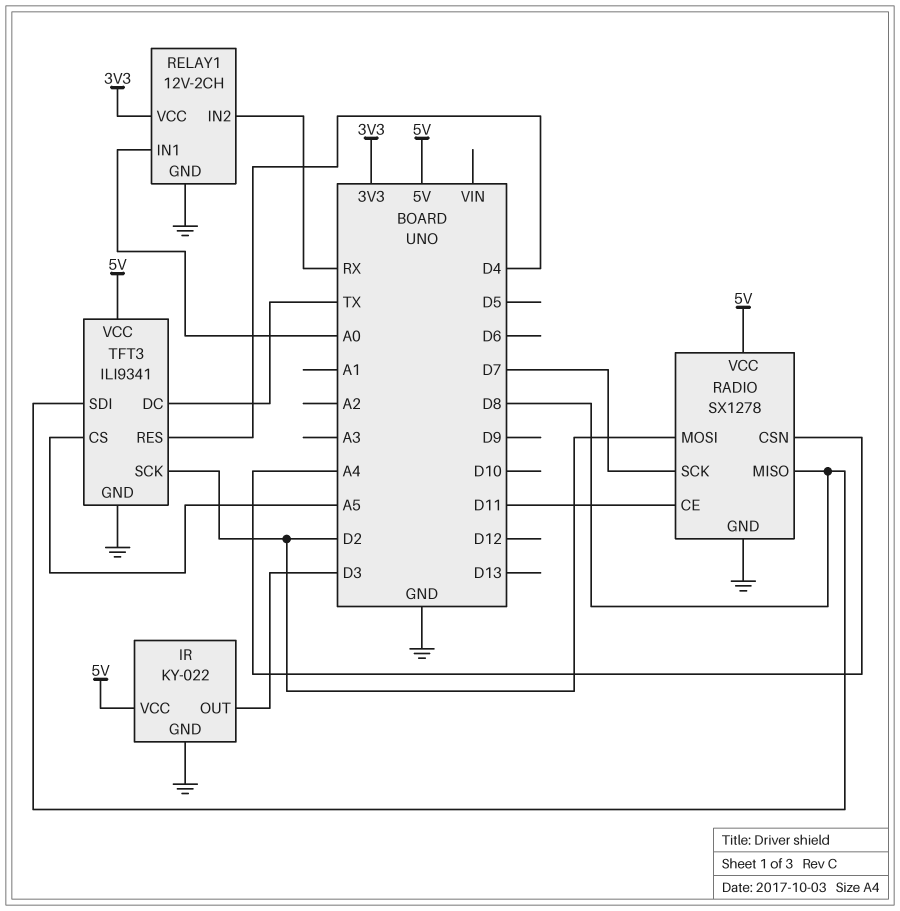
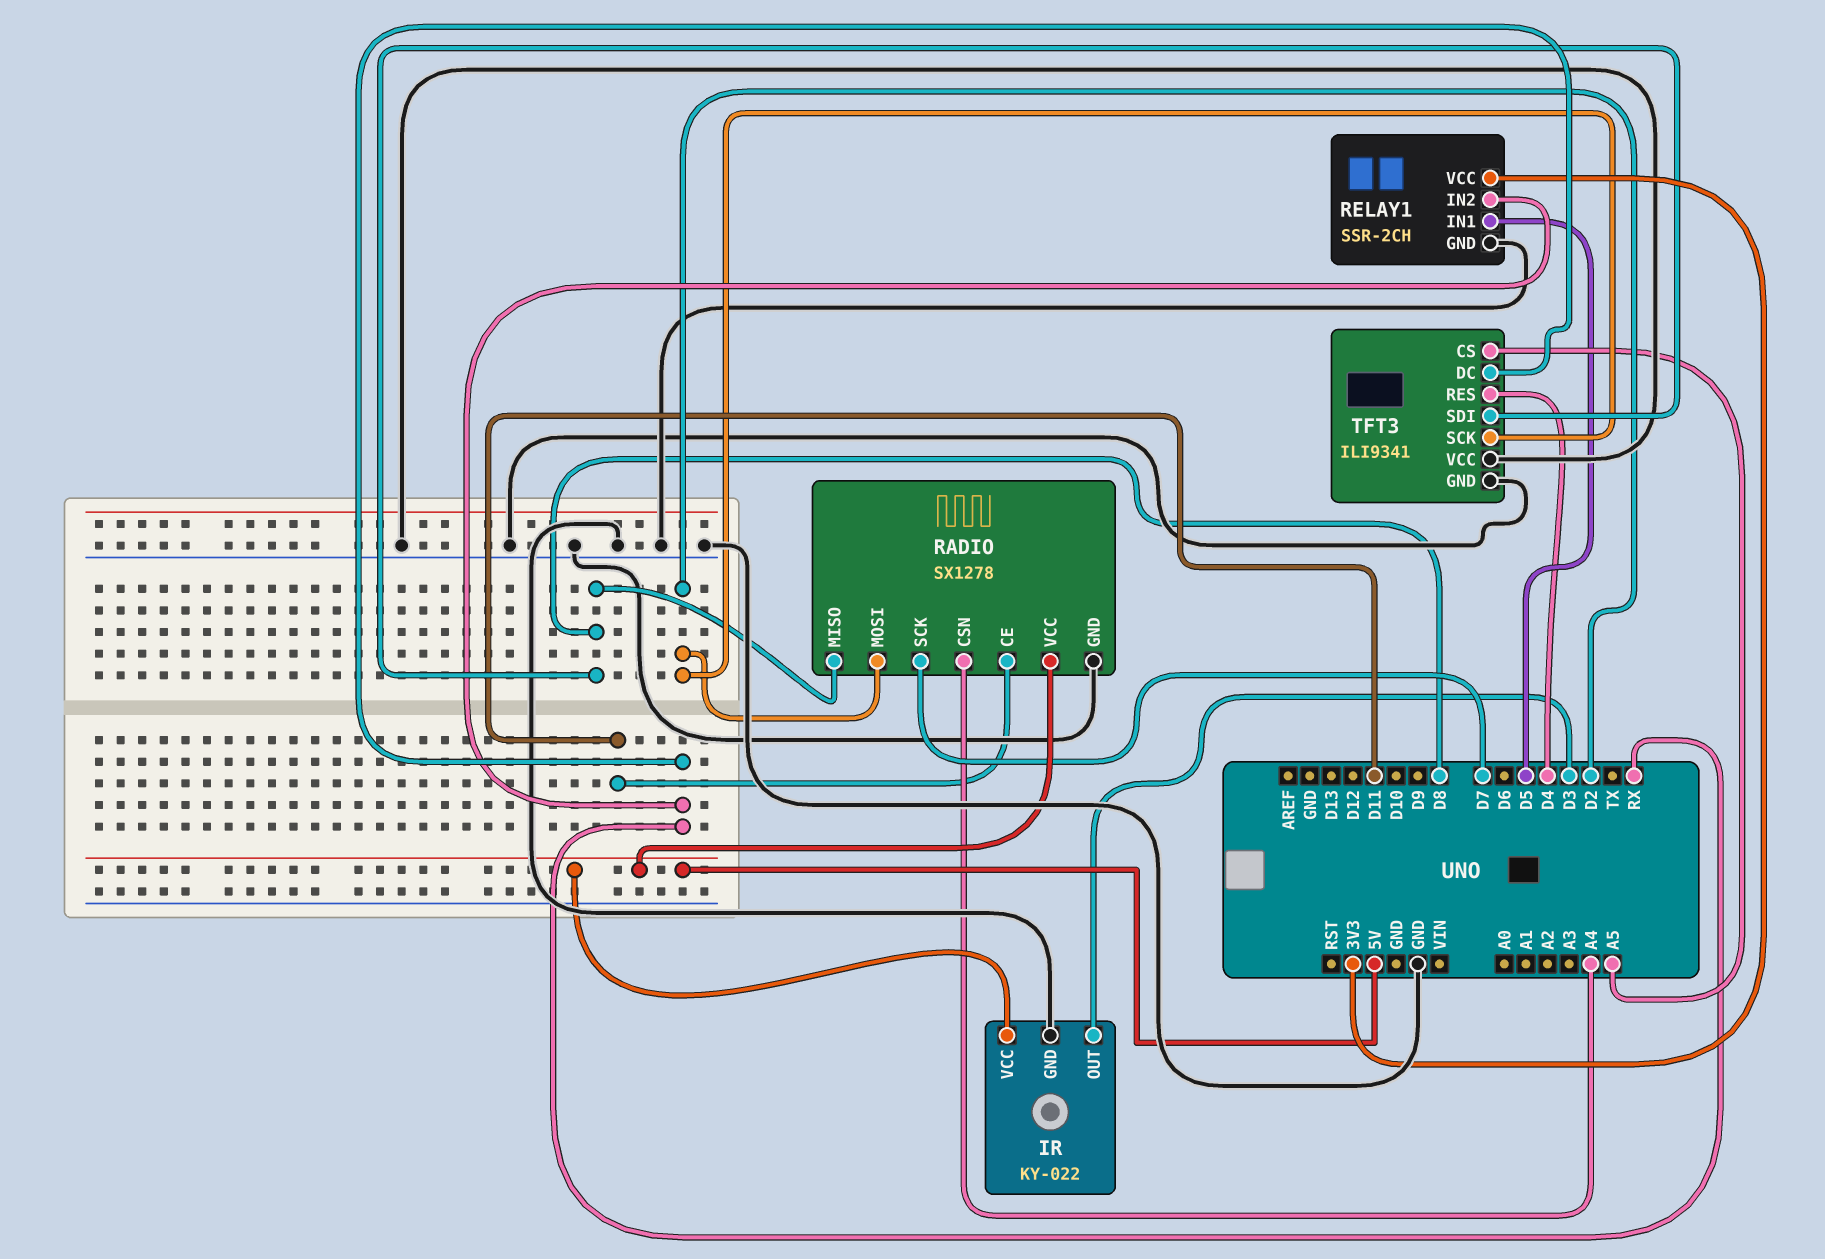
RELAY1: 12V-2CH -> SSR-2CH
RELAY1 pin IN1: A0 -> D5
TFT3 pin DC: TX -> RX
TFT3 pin VCC: 5V -> GND

